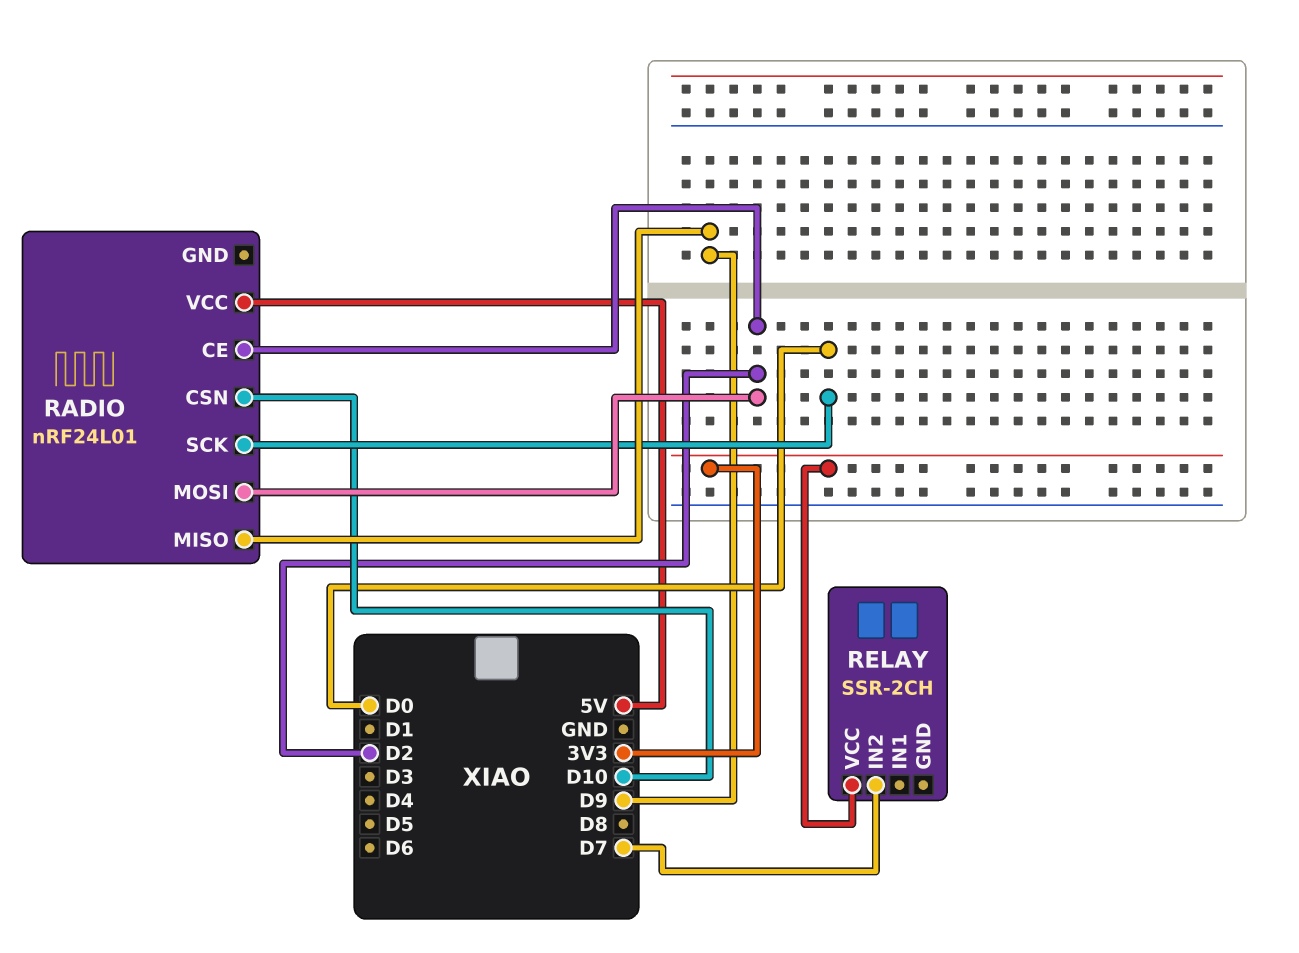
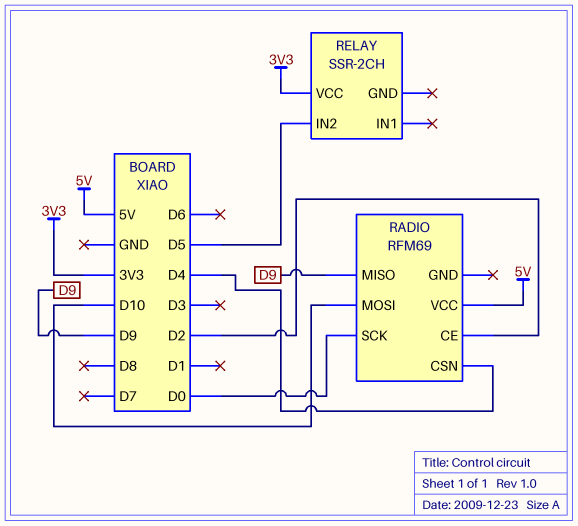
RADIO: nRF24L01 -> RFM69
RADIO pin CSN: D10 -> D4
RADIO pin MOSI: D2 -> D10
RELAY pin IN2: D7 -> D5

